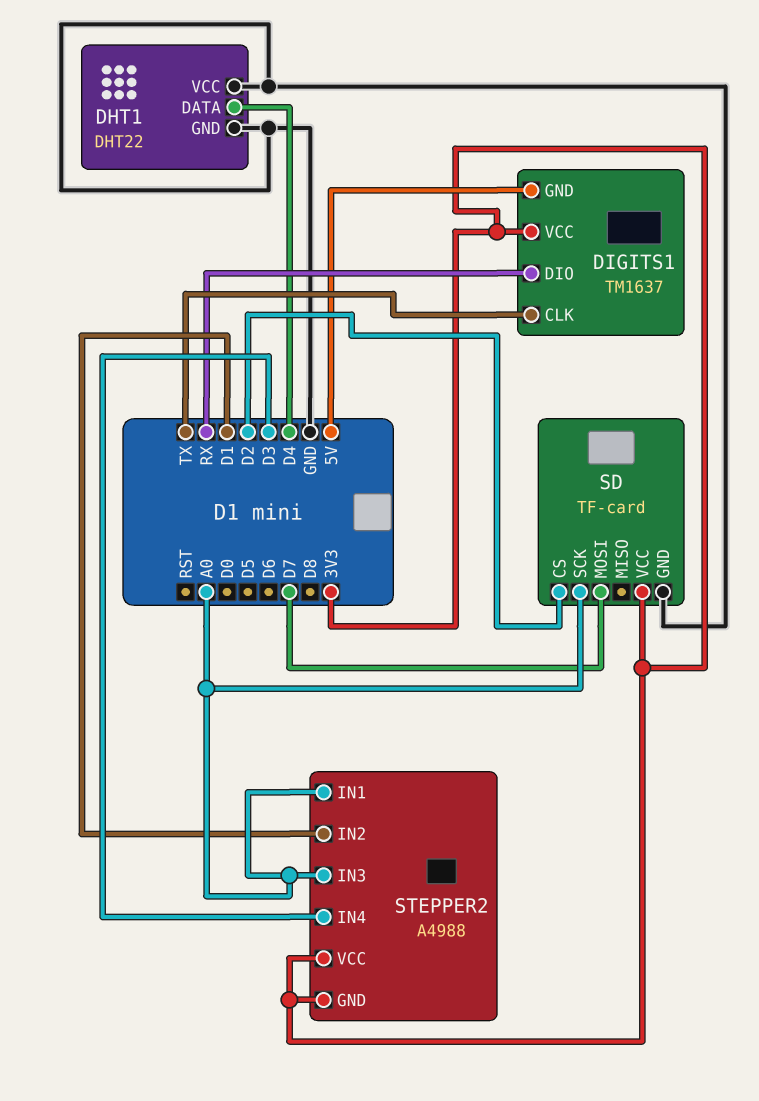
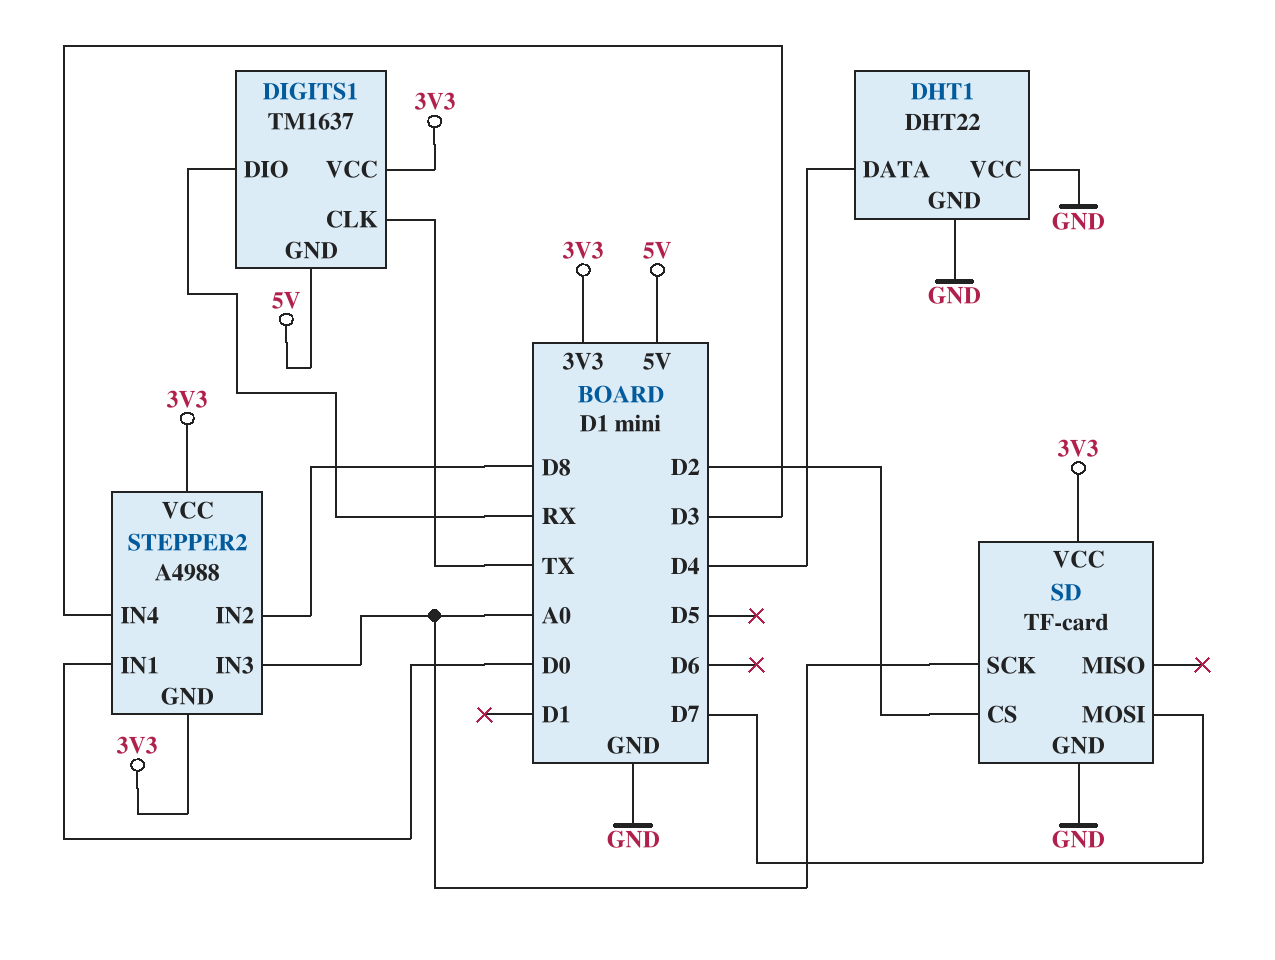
STEPPER2 pin IN1: A0 -> D0
STEPPER2 pin IN2: D1 -> D8

